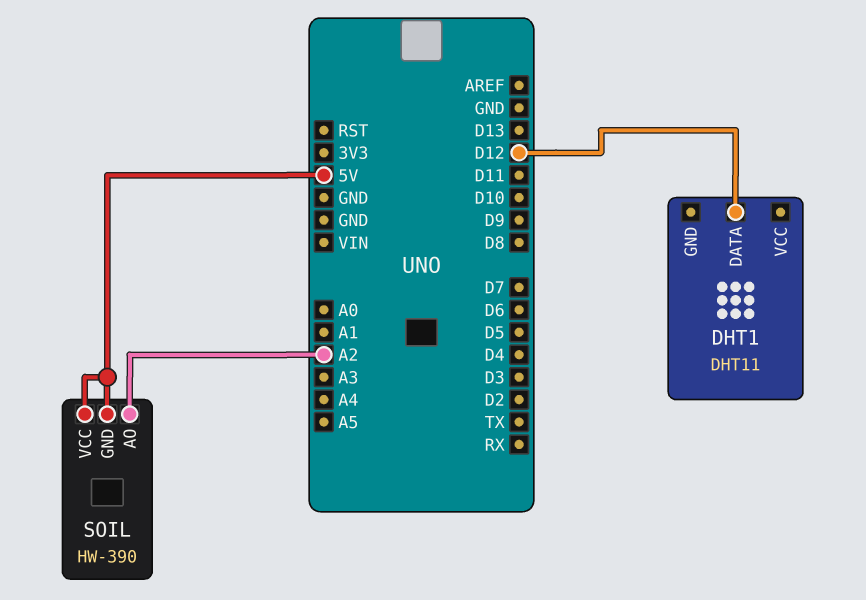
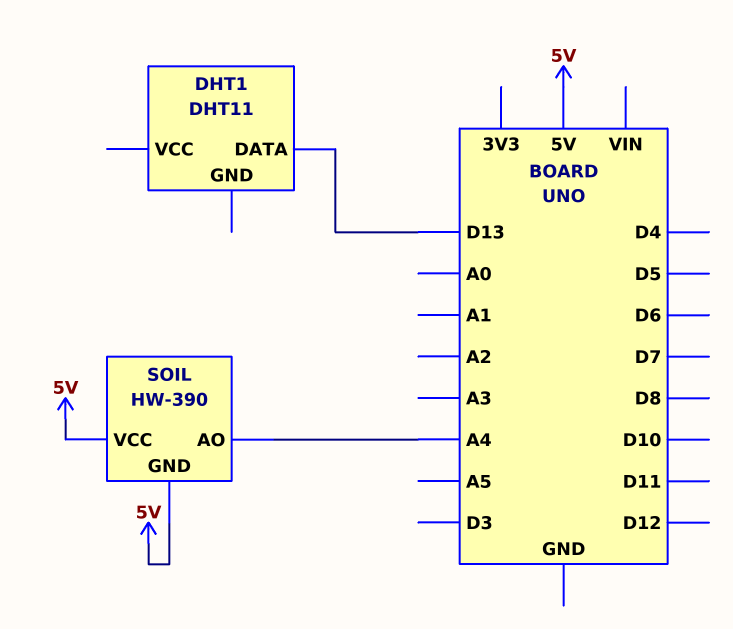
DHT1 pin DATA: D12 -> D13
SOIL pin AO: A2 -> A4

